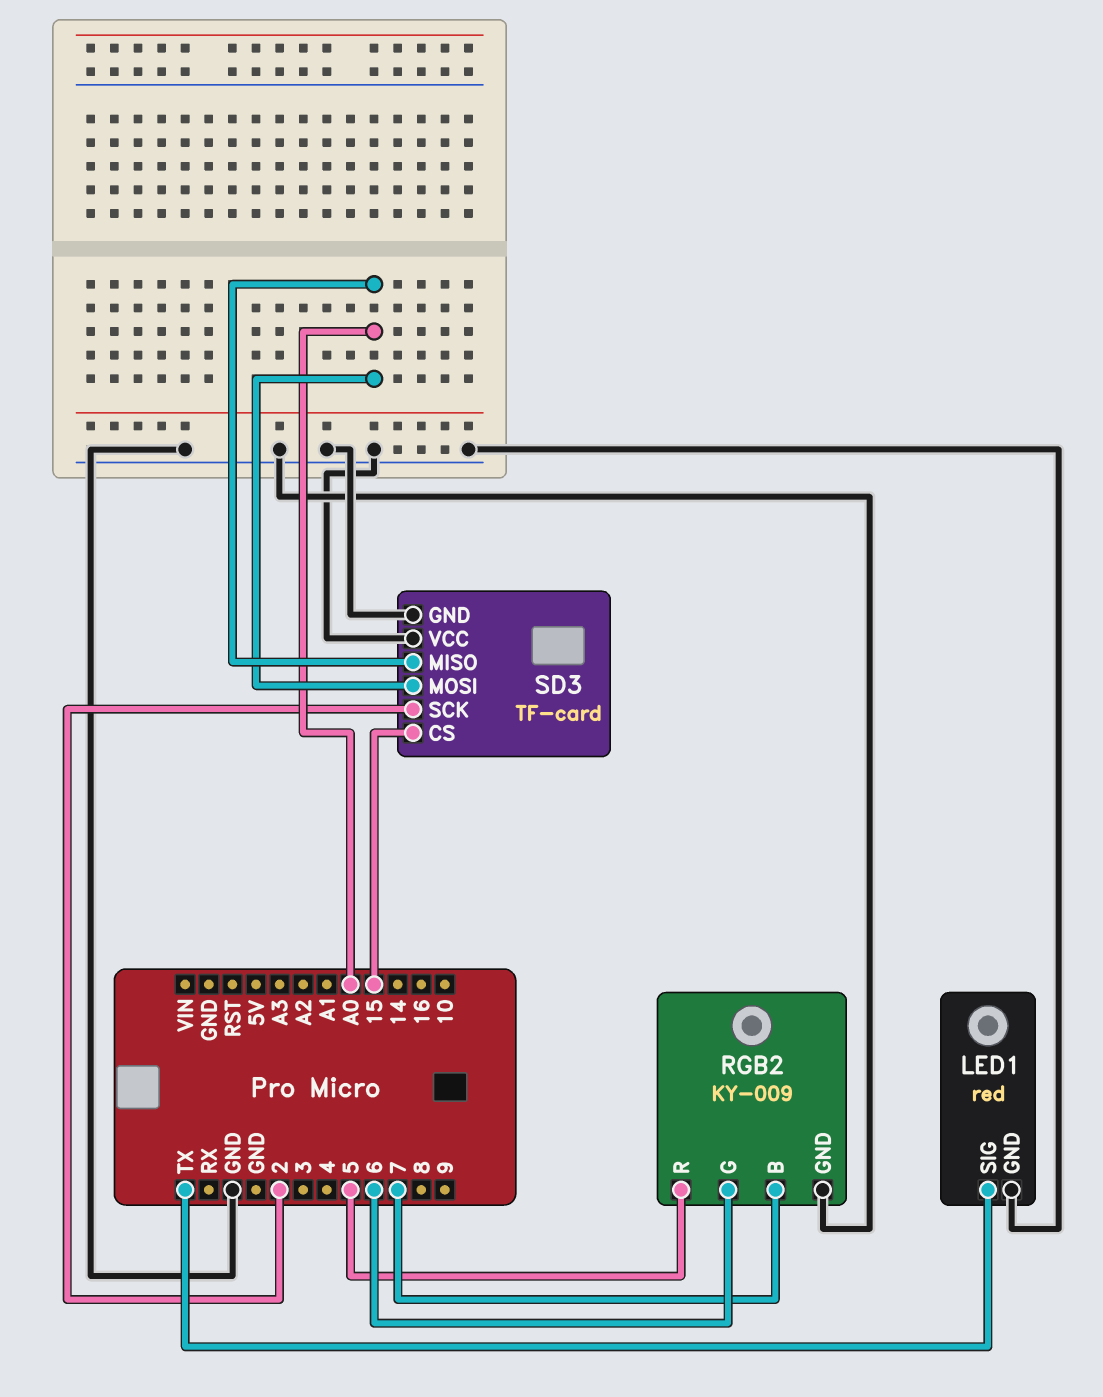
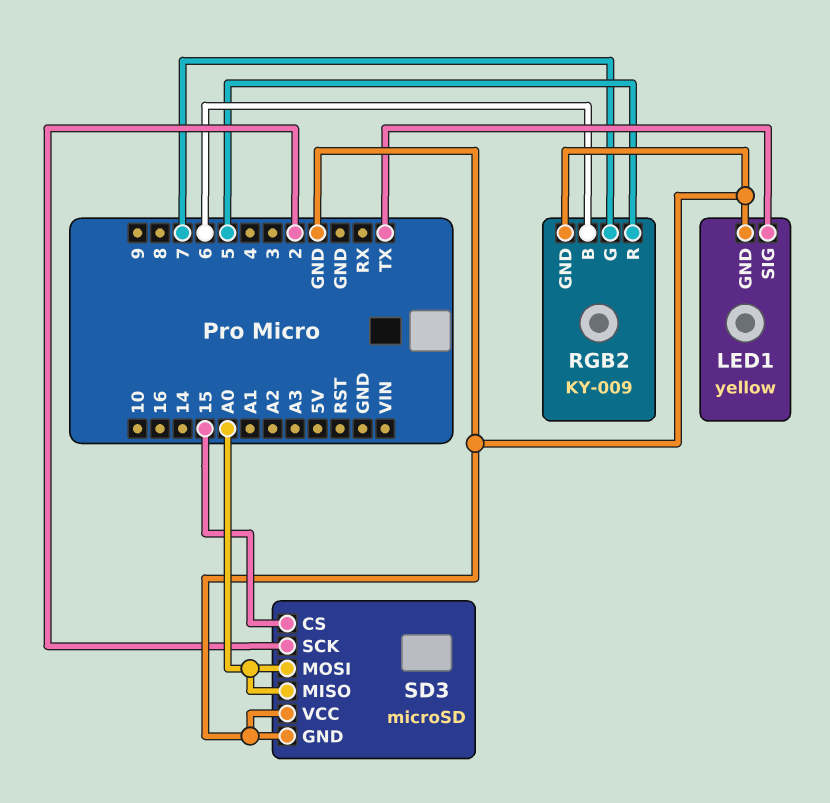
LED1: red -> yellow
RGB2 pin B: 7 -> 6
RGB2 pin G: 6 -> 7
SD3: TF-card -> microSD

